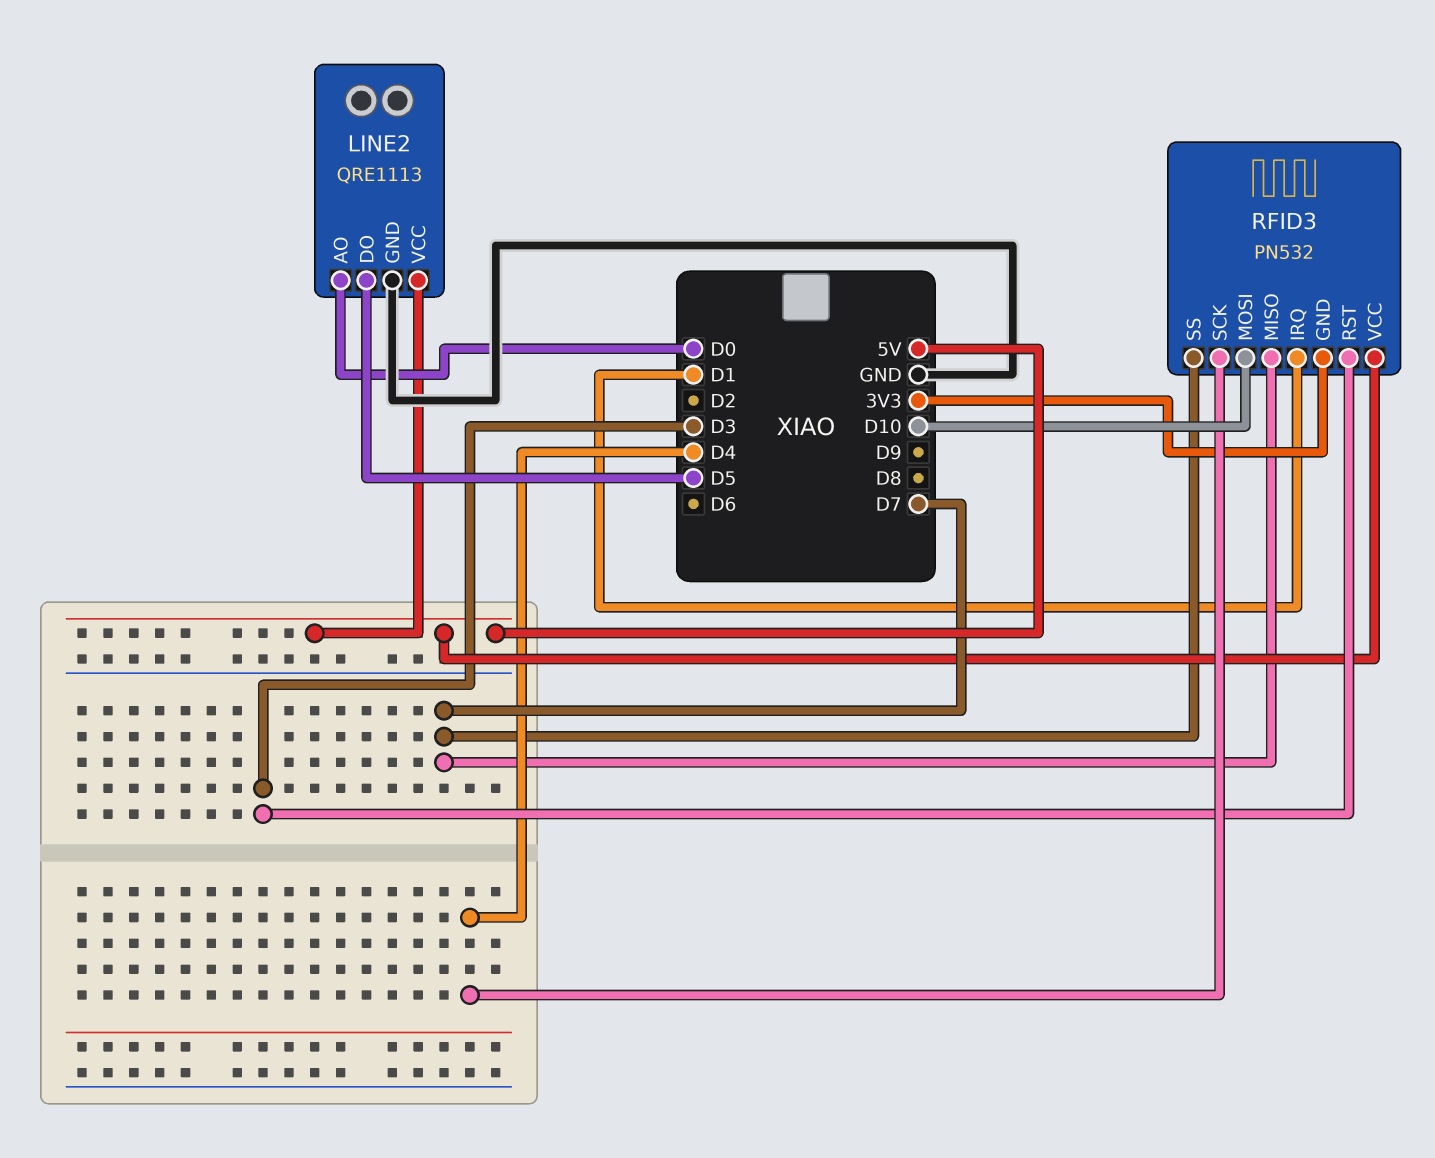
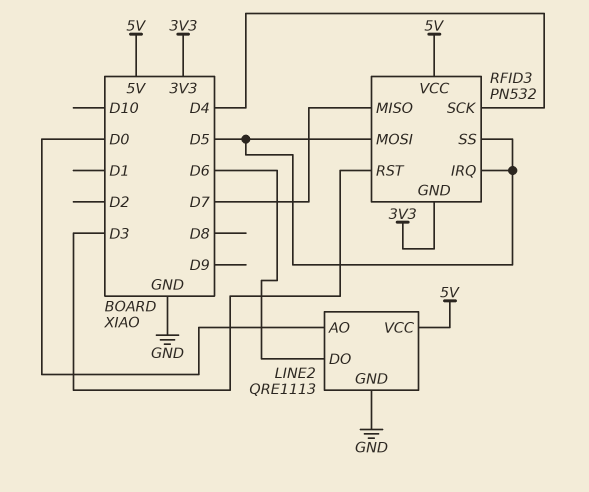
LINE2 pin DO: D5 -> D6
RFID3 pin IRQ: D1 -> D5
RFID3 pin MOSI: D10 -> D5
RFID3 pin SS: D7 -> D5

